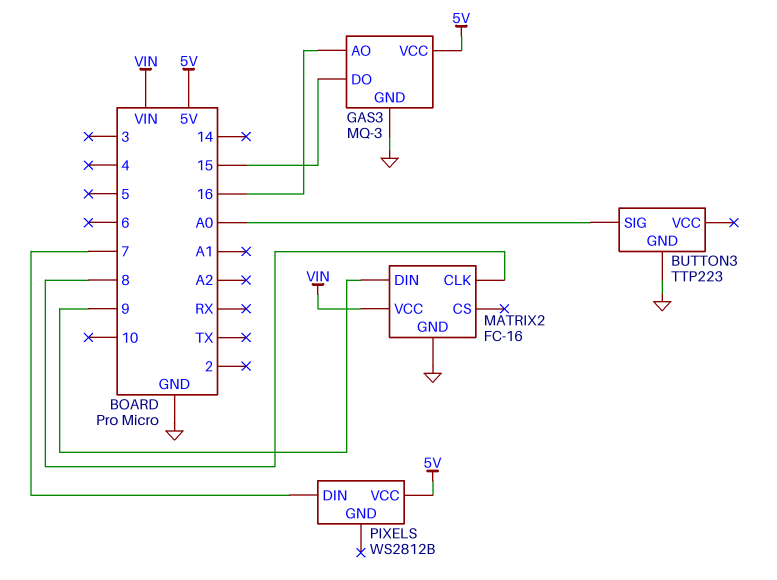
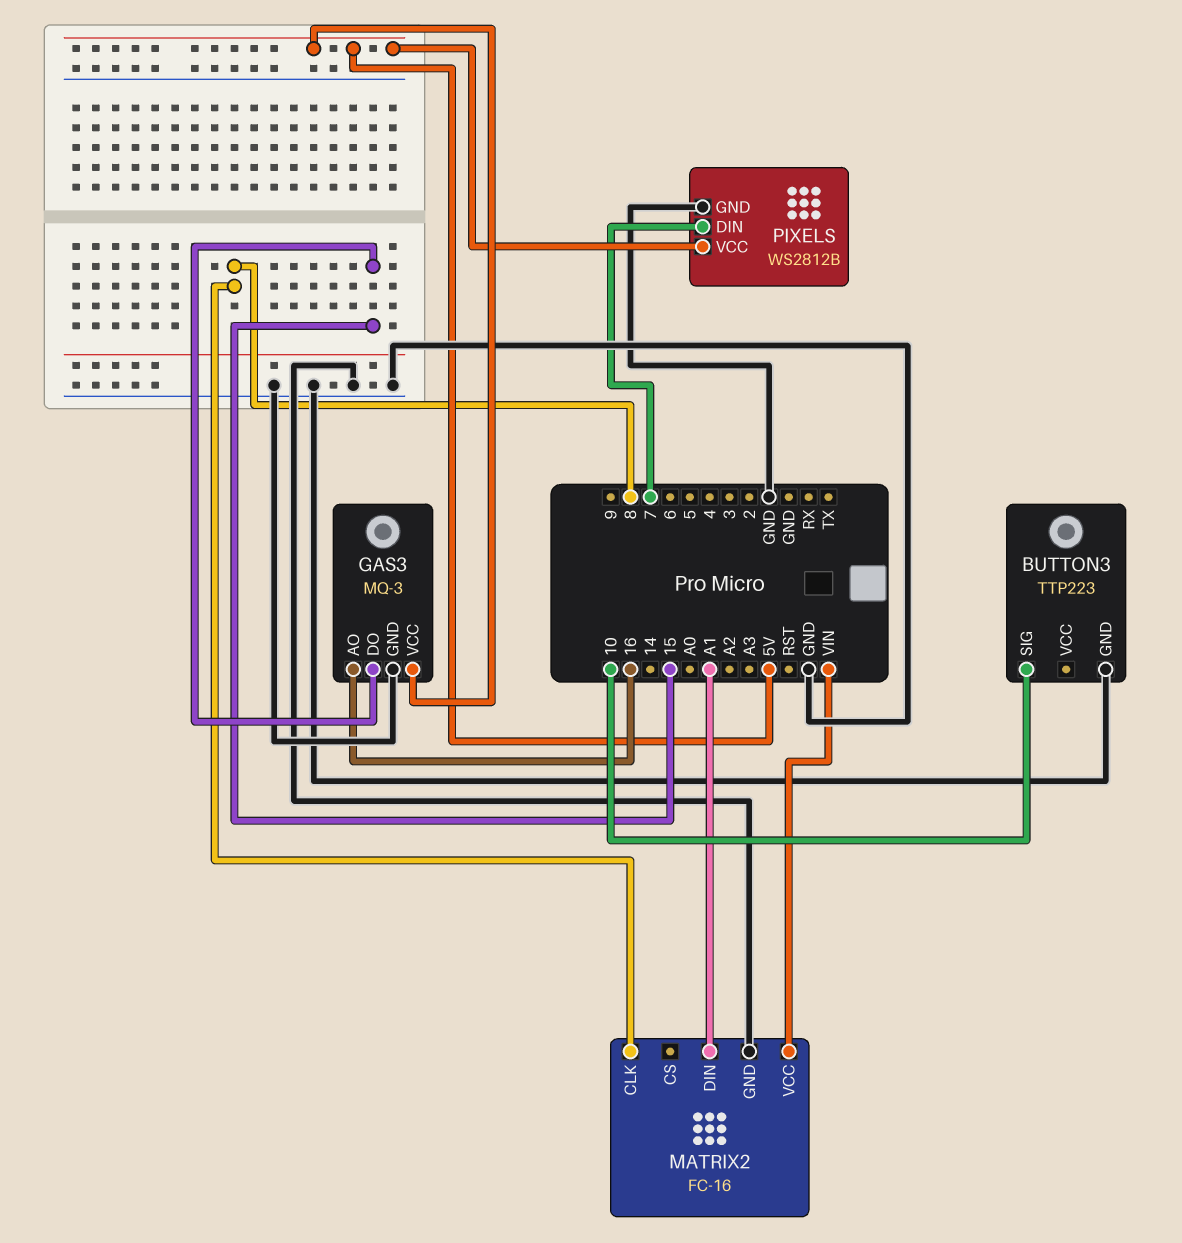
BUTTON3 pin SIG: A0 -> 10
MATRIX2 pin DIN: 9 -> A1
PIXELS pin GND: none -> GND

